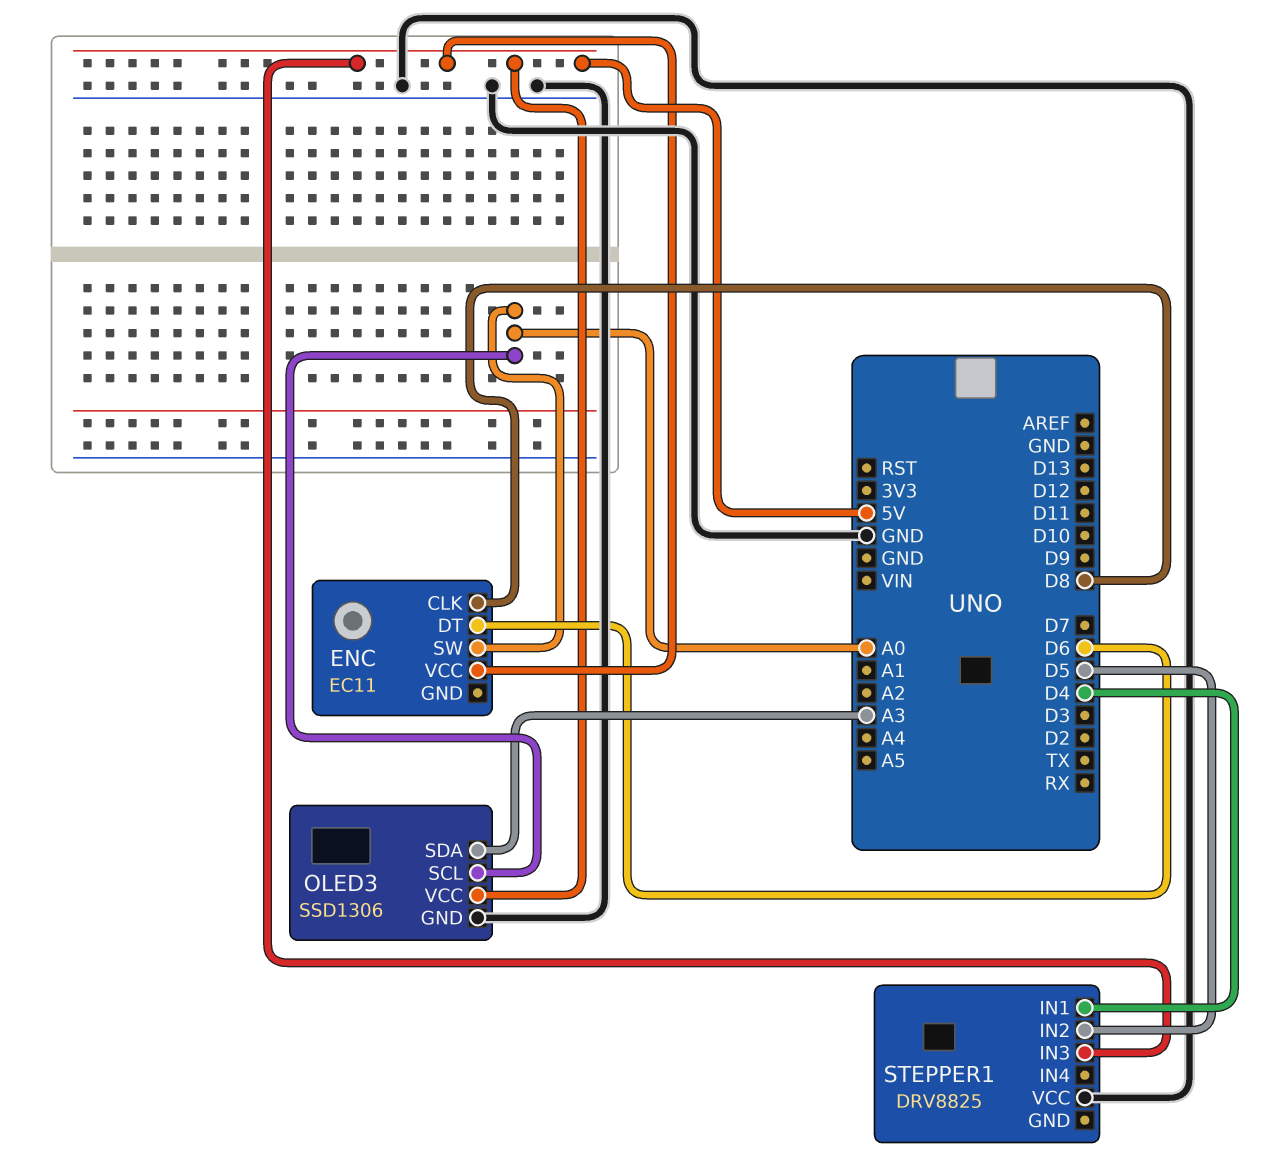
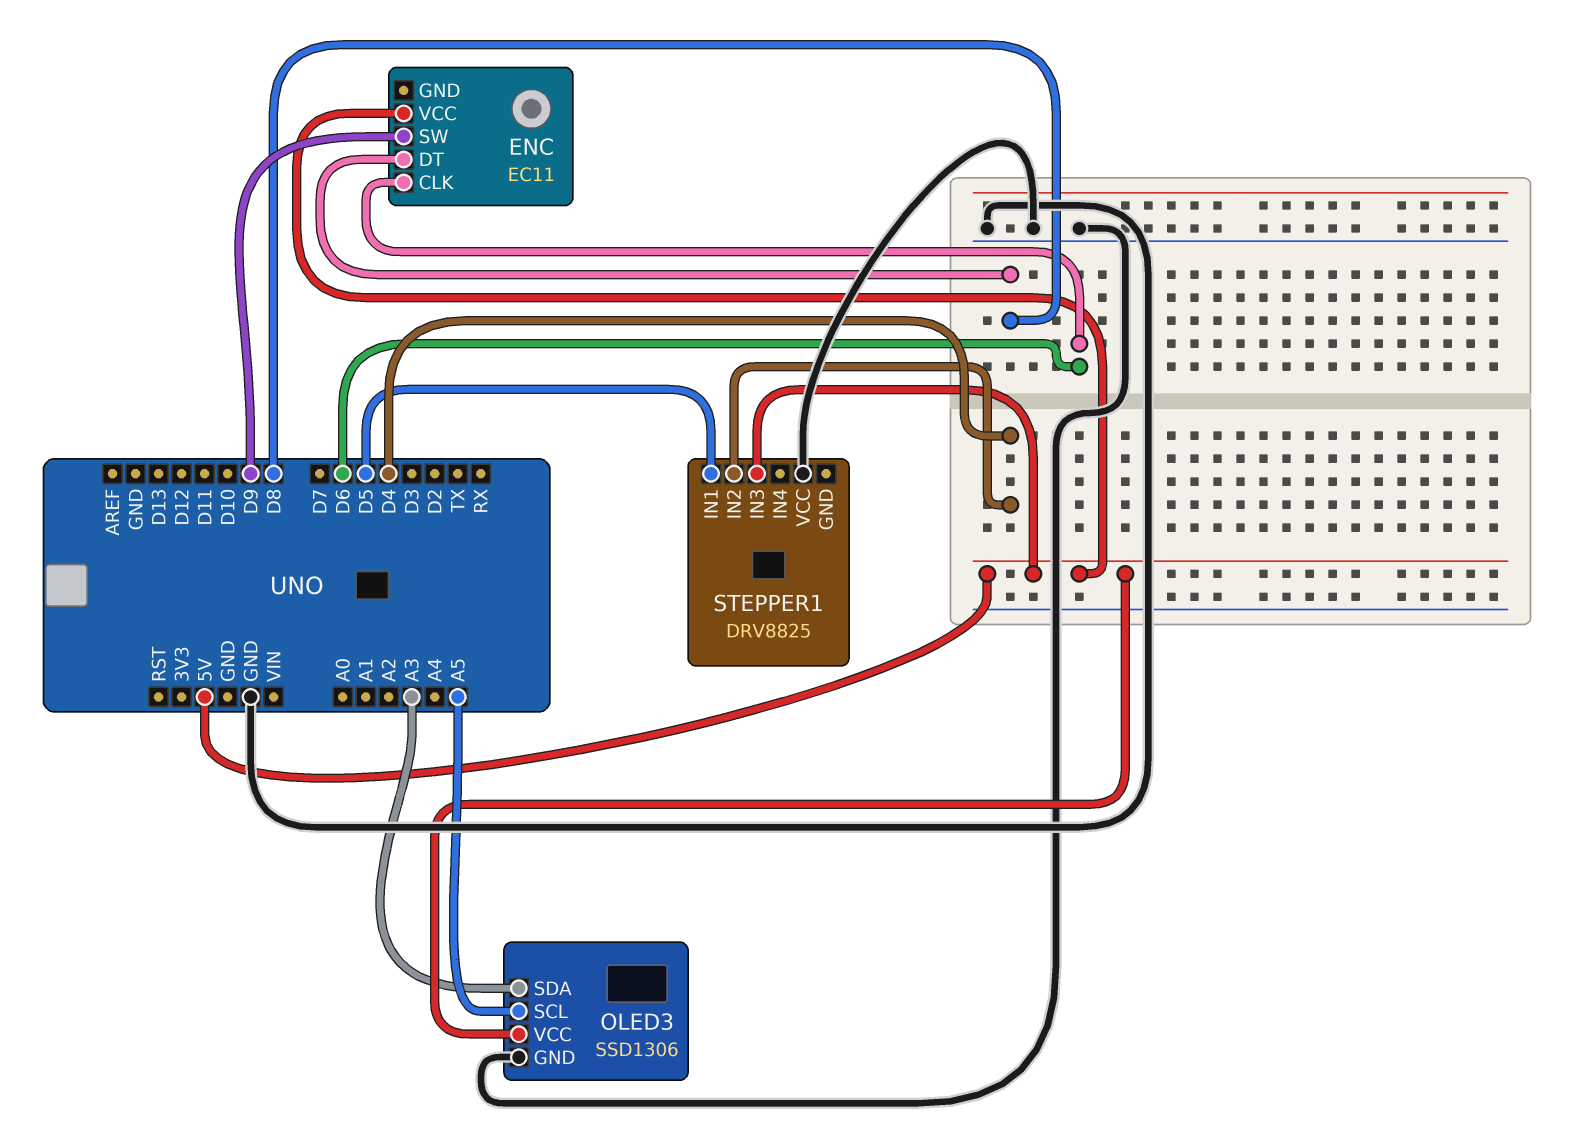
ENC pin CLK: D8 -> D6
ENC pin DT: D6 -> D8
ENC pin SW: A0 -> D9
OLED3 pin SCL: A0 -> A5
STEPPER1 pin IN1: D4 -> D5
STEPPER1 pin IN2: D5 -> D4

